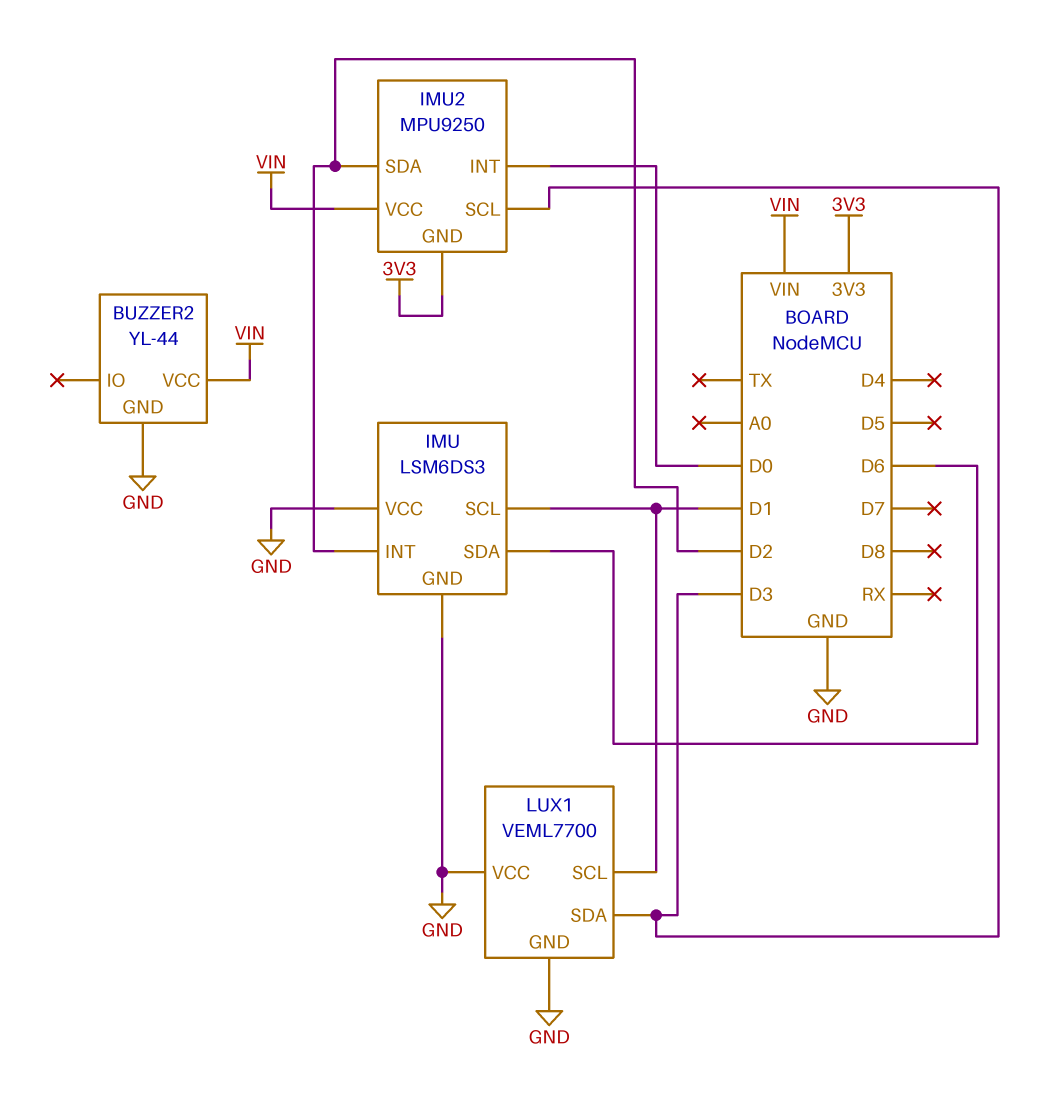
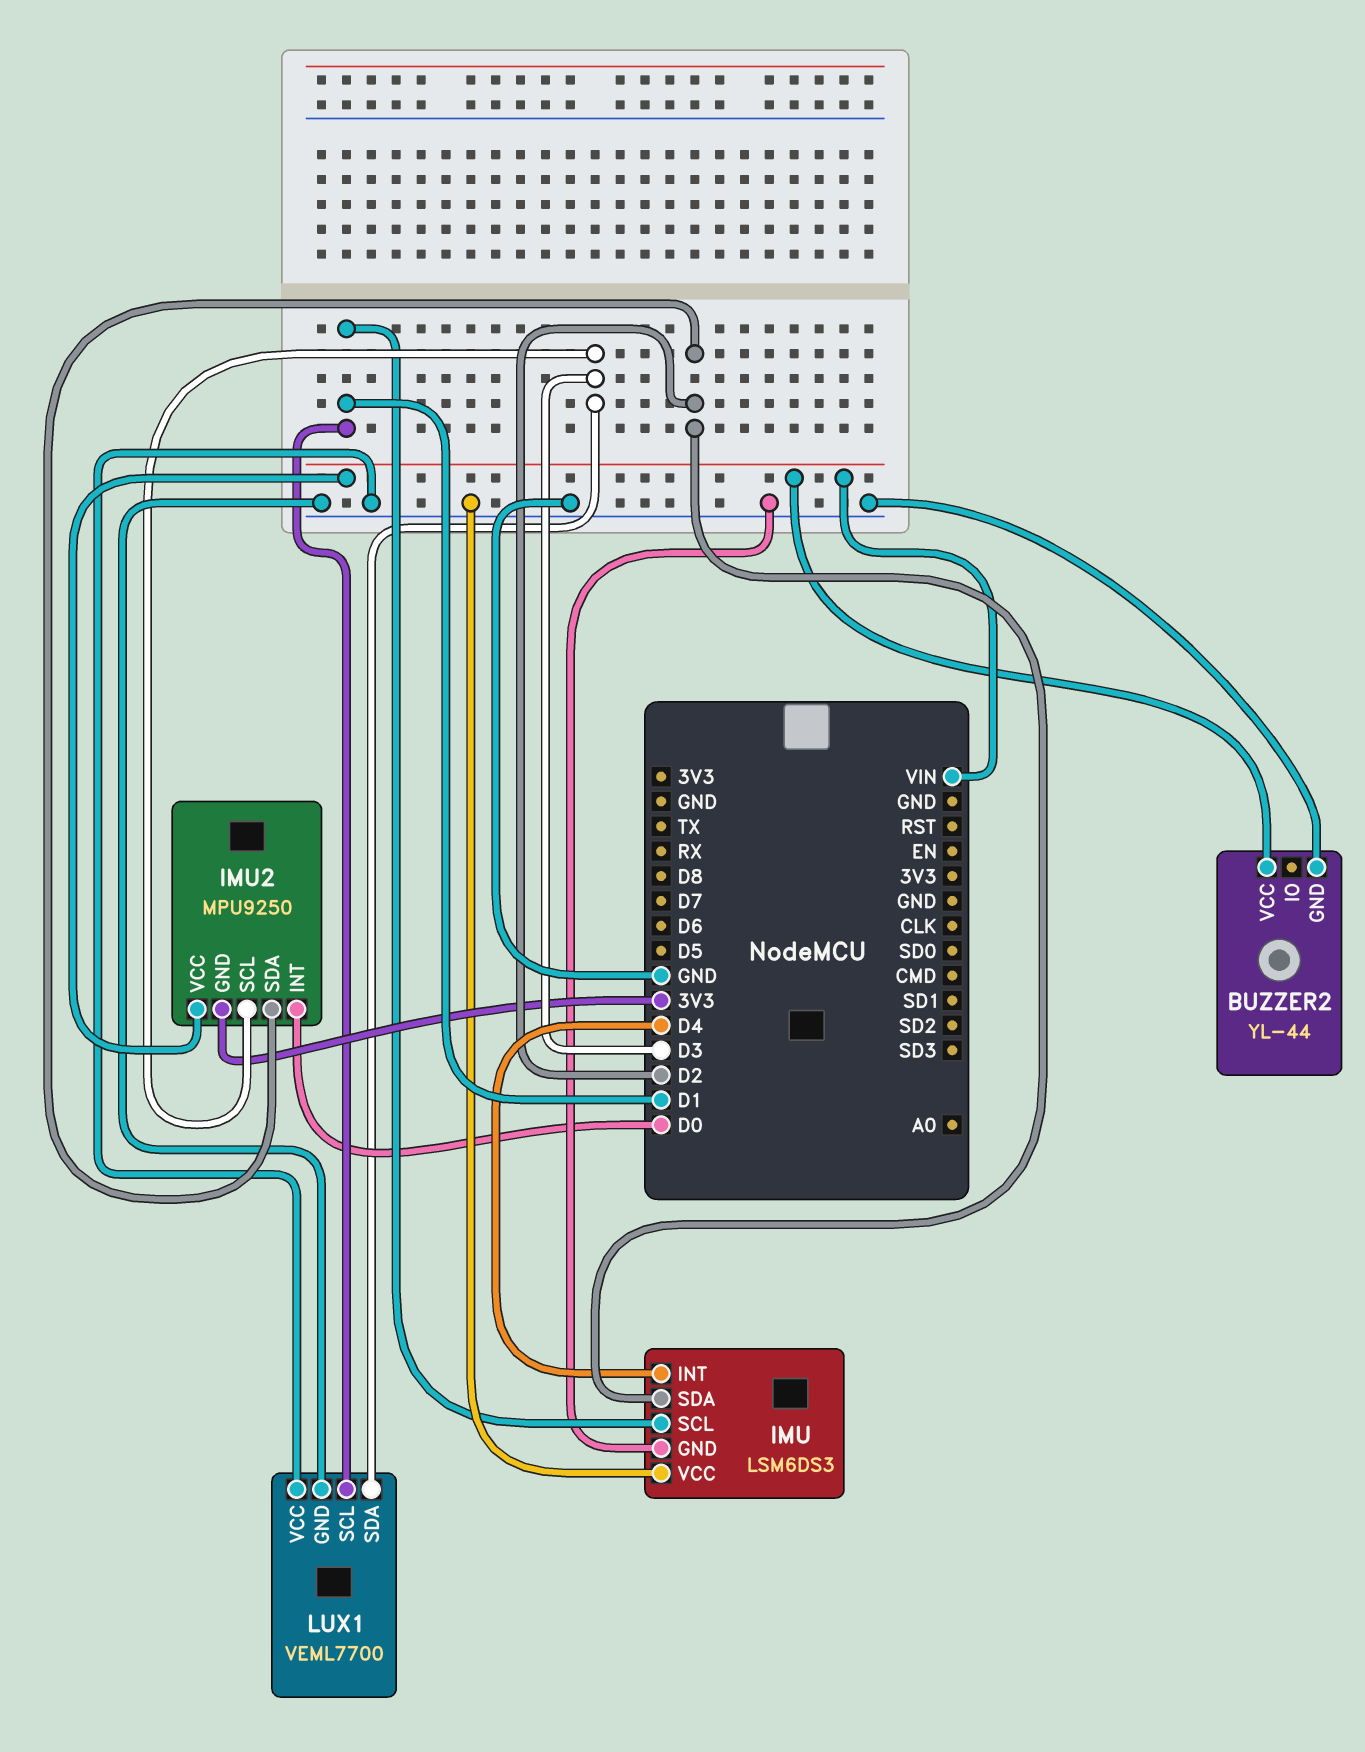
IMU pin INT: D2 -> D4
IMU pin SDA: D6 -> D2

